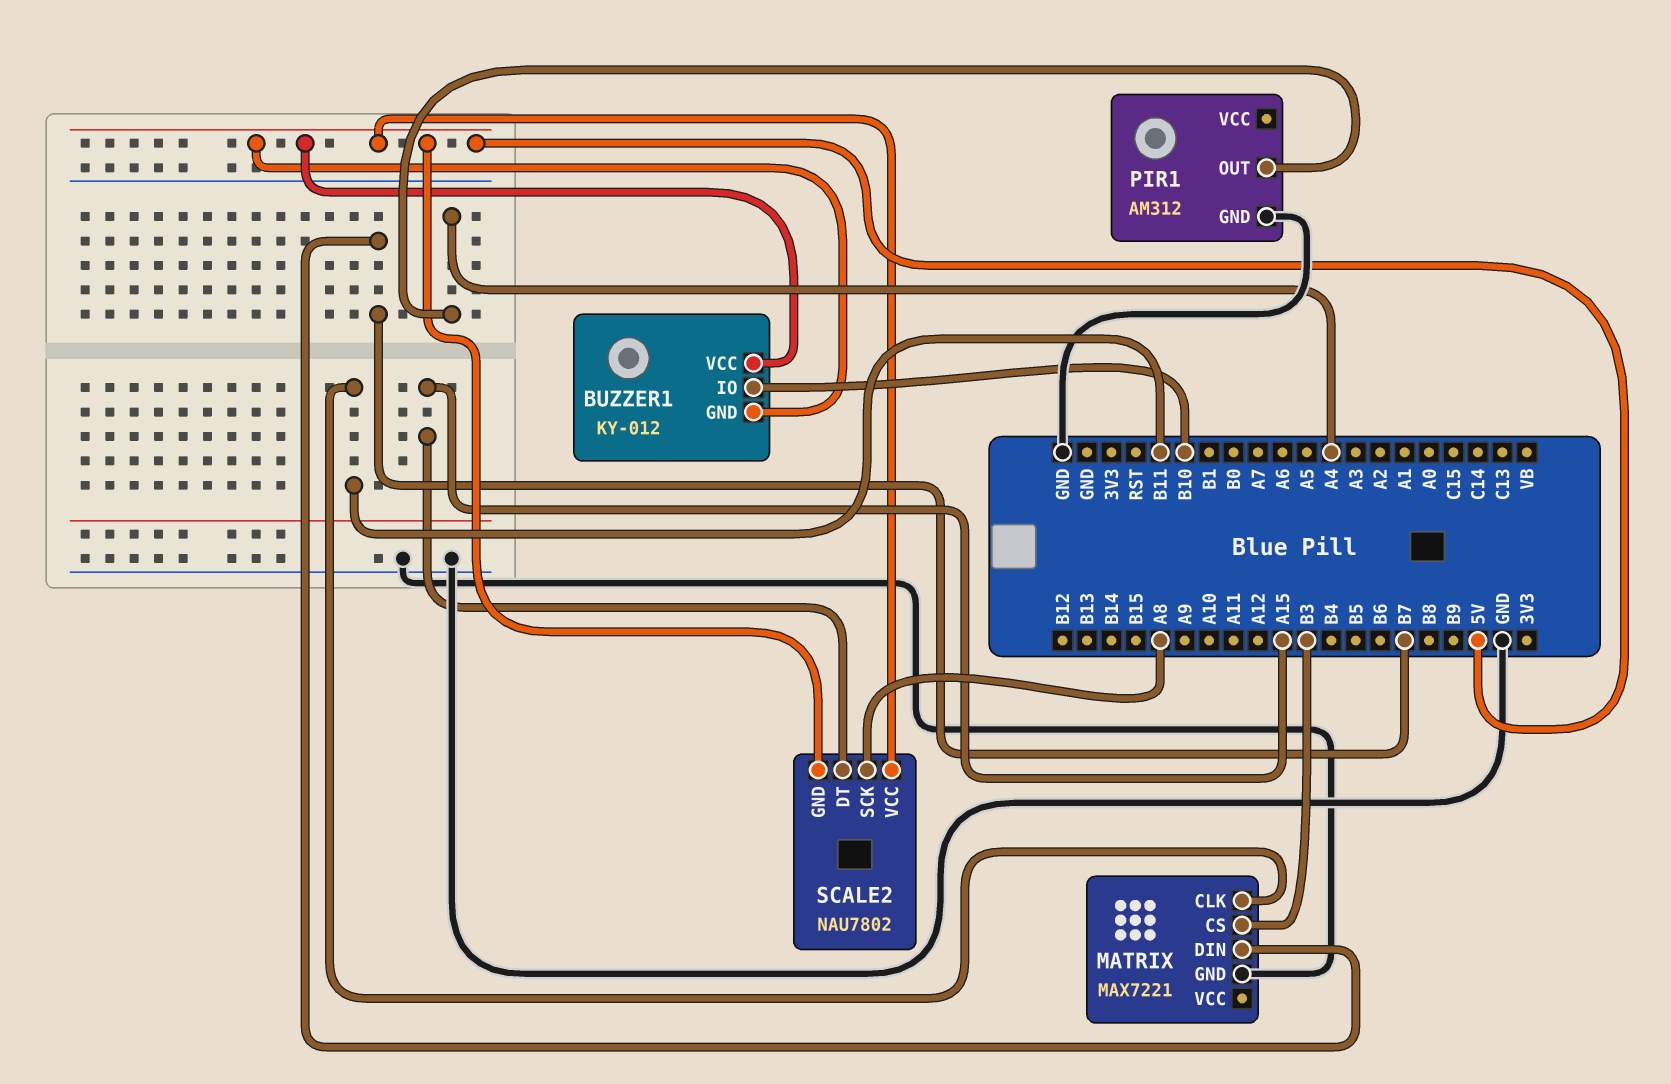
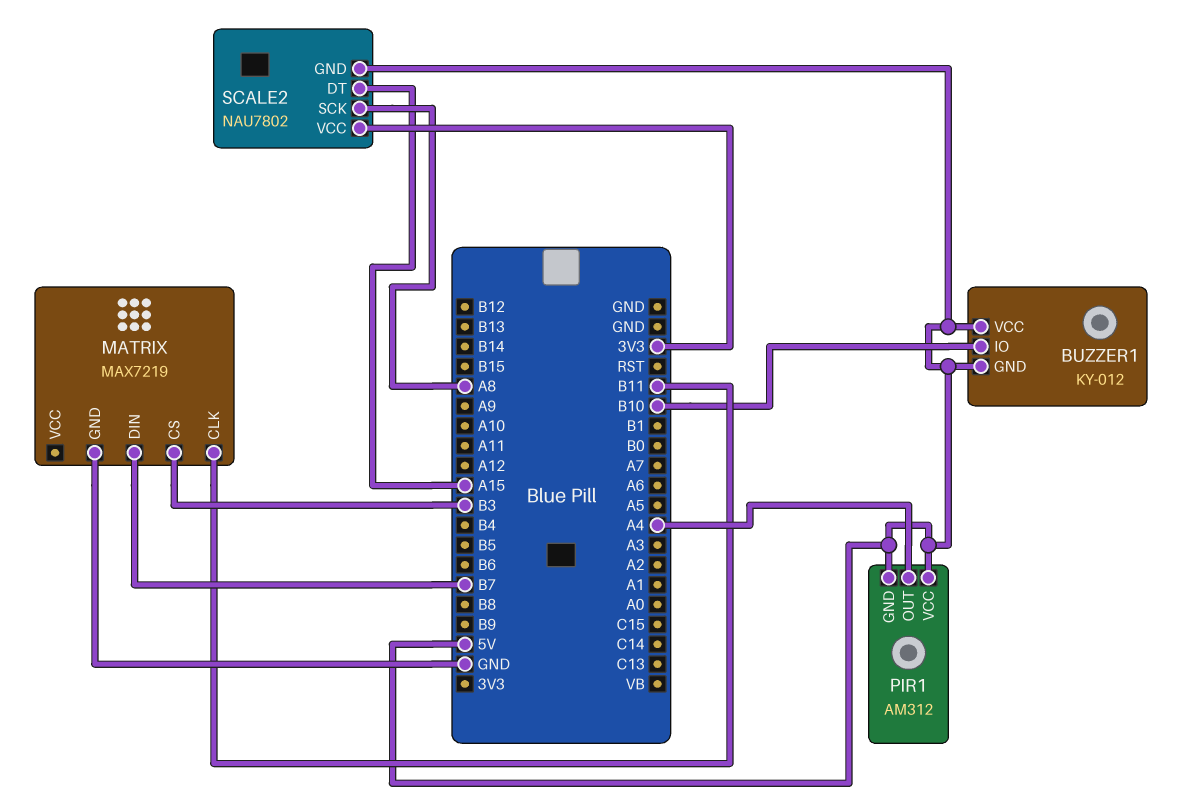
MATRIX: MAX7221 -> MAX7219
PIR1 pin GND: GND -> 5V
PIR1 pin VCC: none -> 5V
SCALE2 pin VCC: 5V -> 3V3

